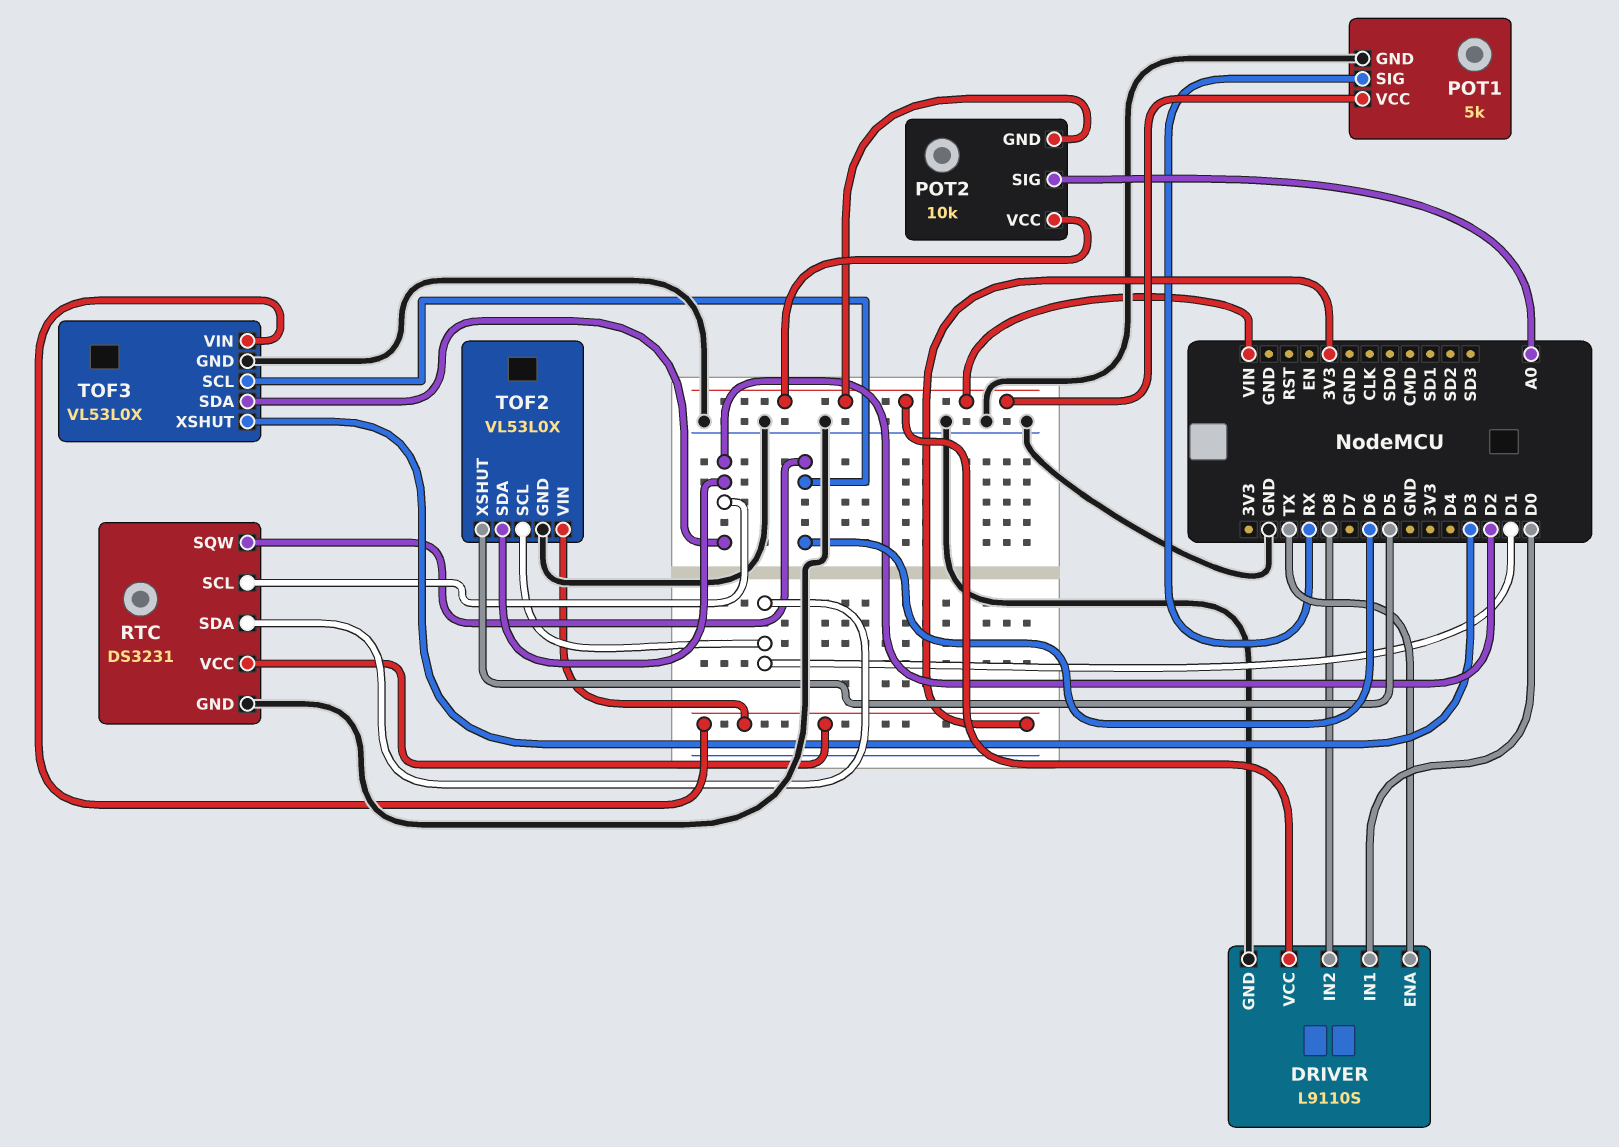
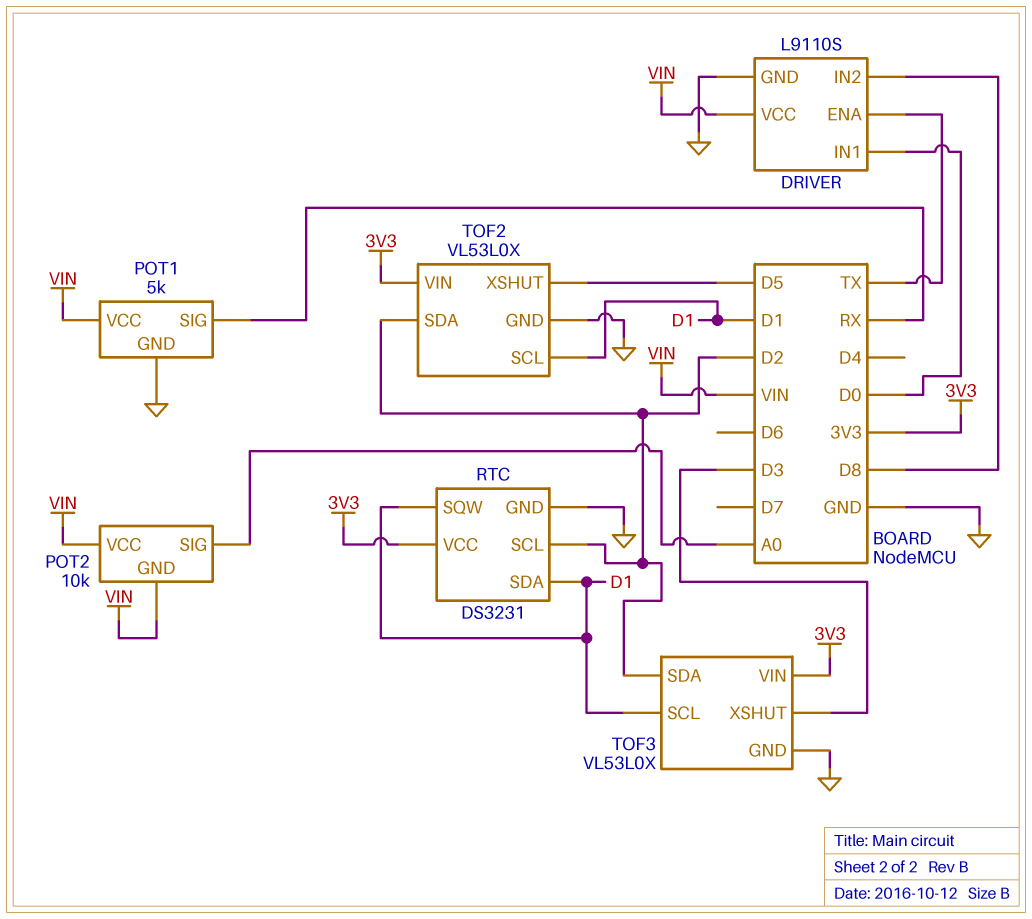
RTC pin SQW: D6 -> D1
TOF3 pin SCL: D6 -> D1

